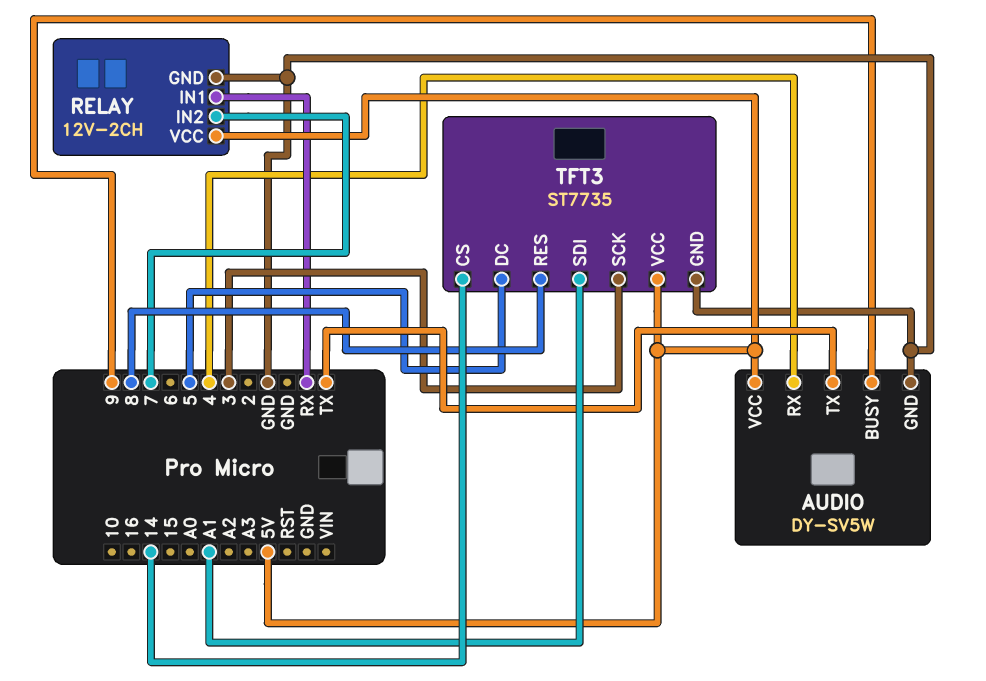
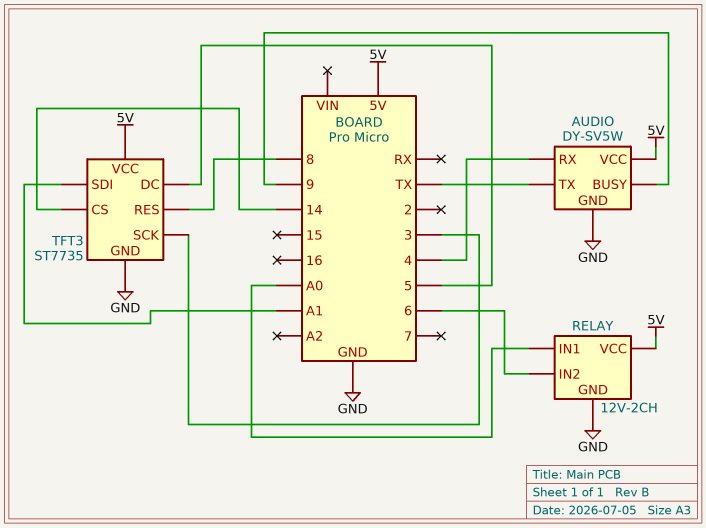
RELAY pin IN1: RX -> A0
RELAY pin IN2: 7 -> 6

